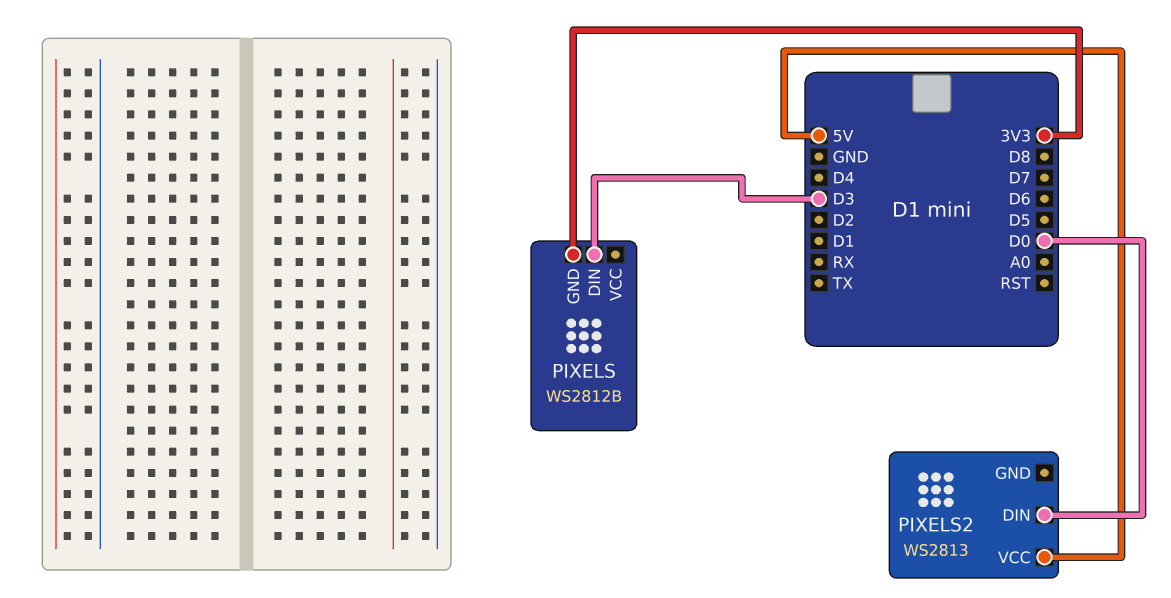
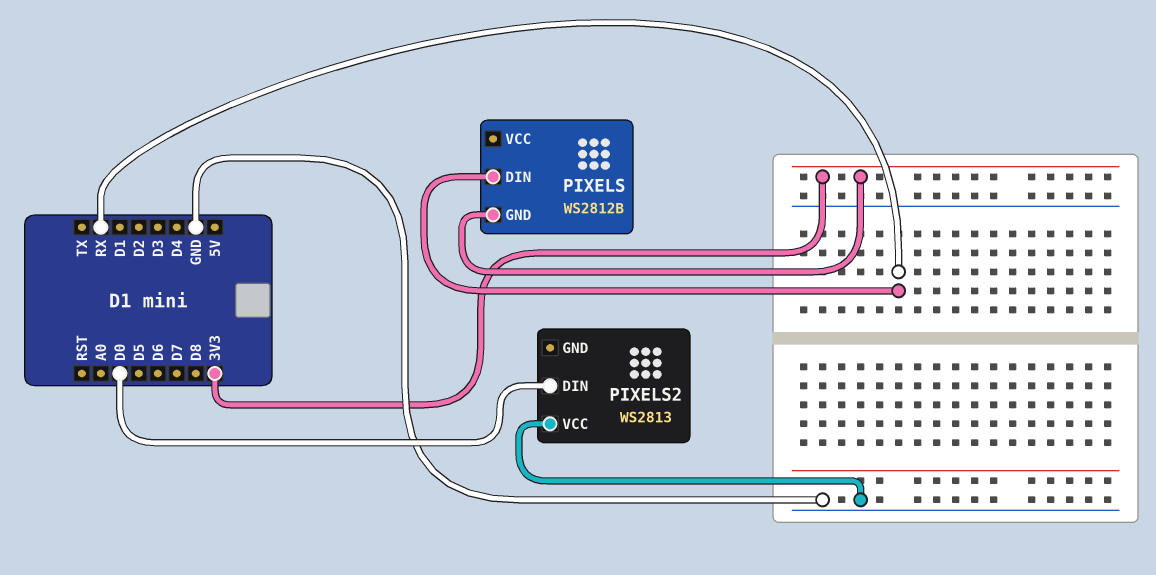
PIXELS pin DIN: D3 -> RX
PIXELS2 pin VCC: 5V -> GND

